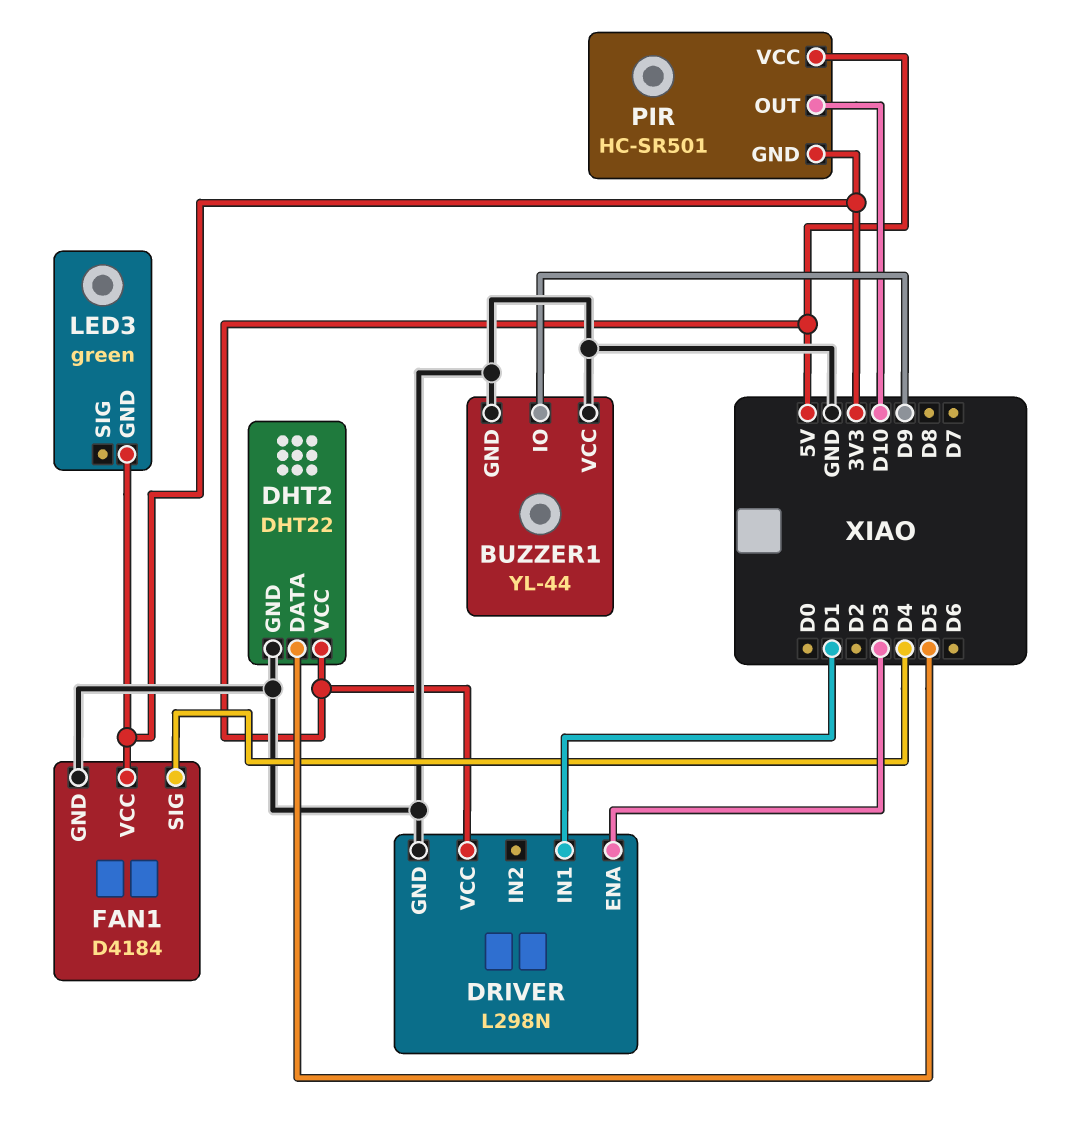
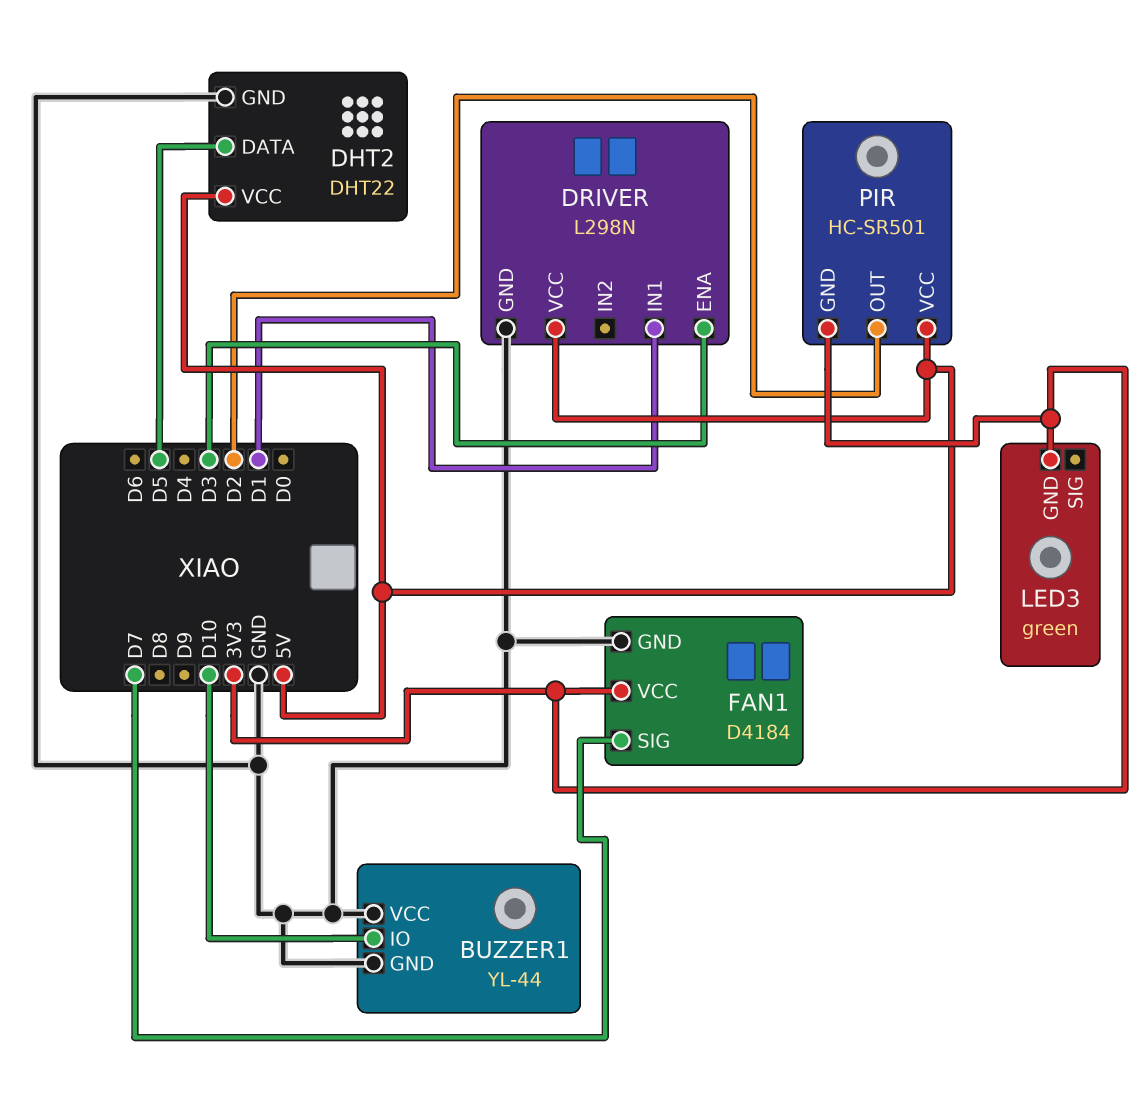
BUZZER1 pin IO: D9 -> D10
FAN1 pin SIG: D4 -> D7
PIR pin OUT: D10 -> D2

